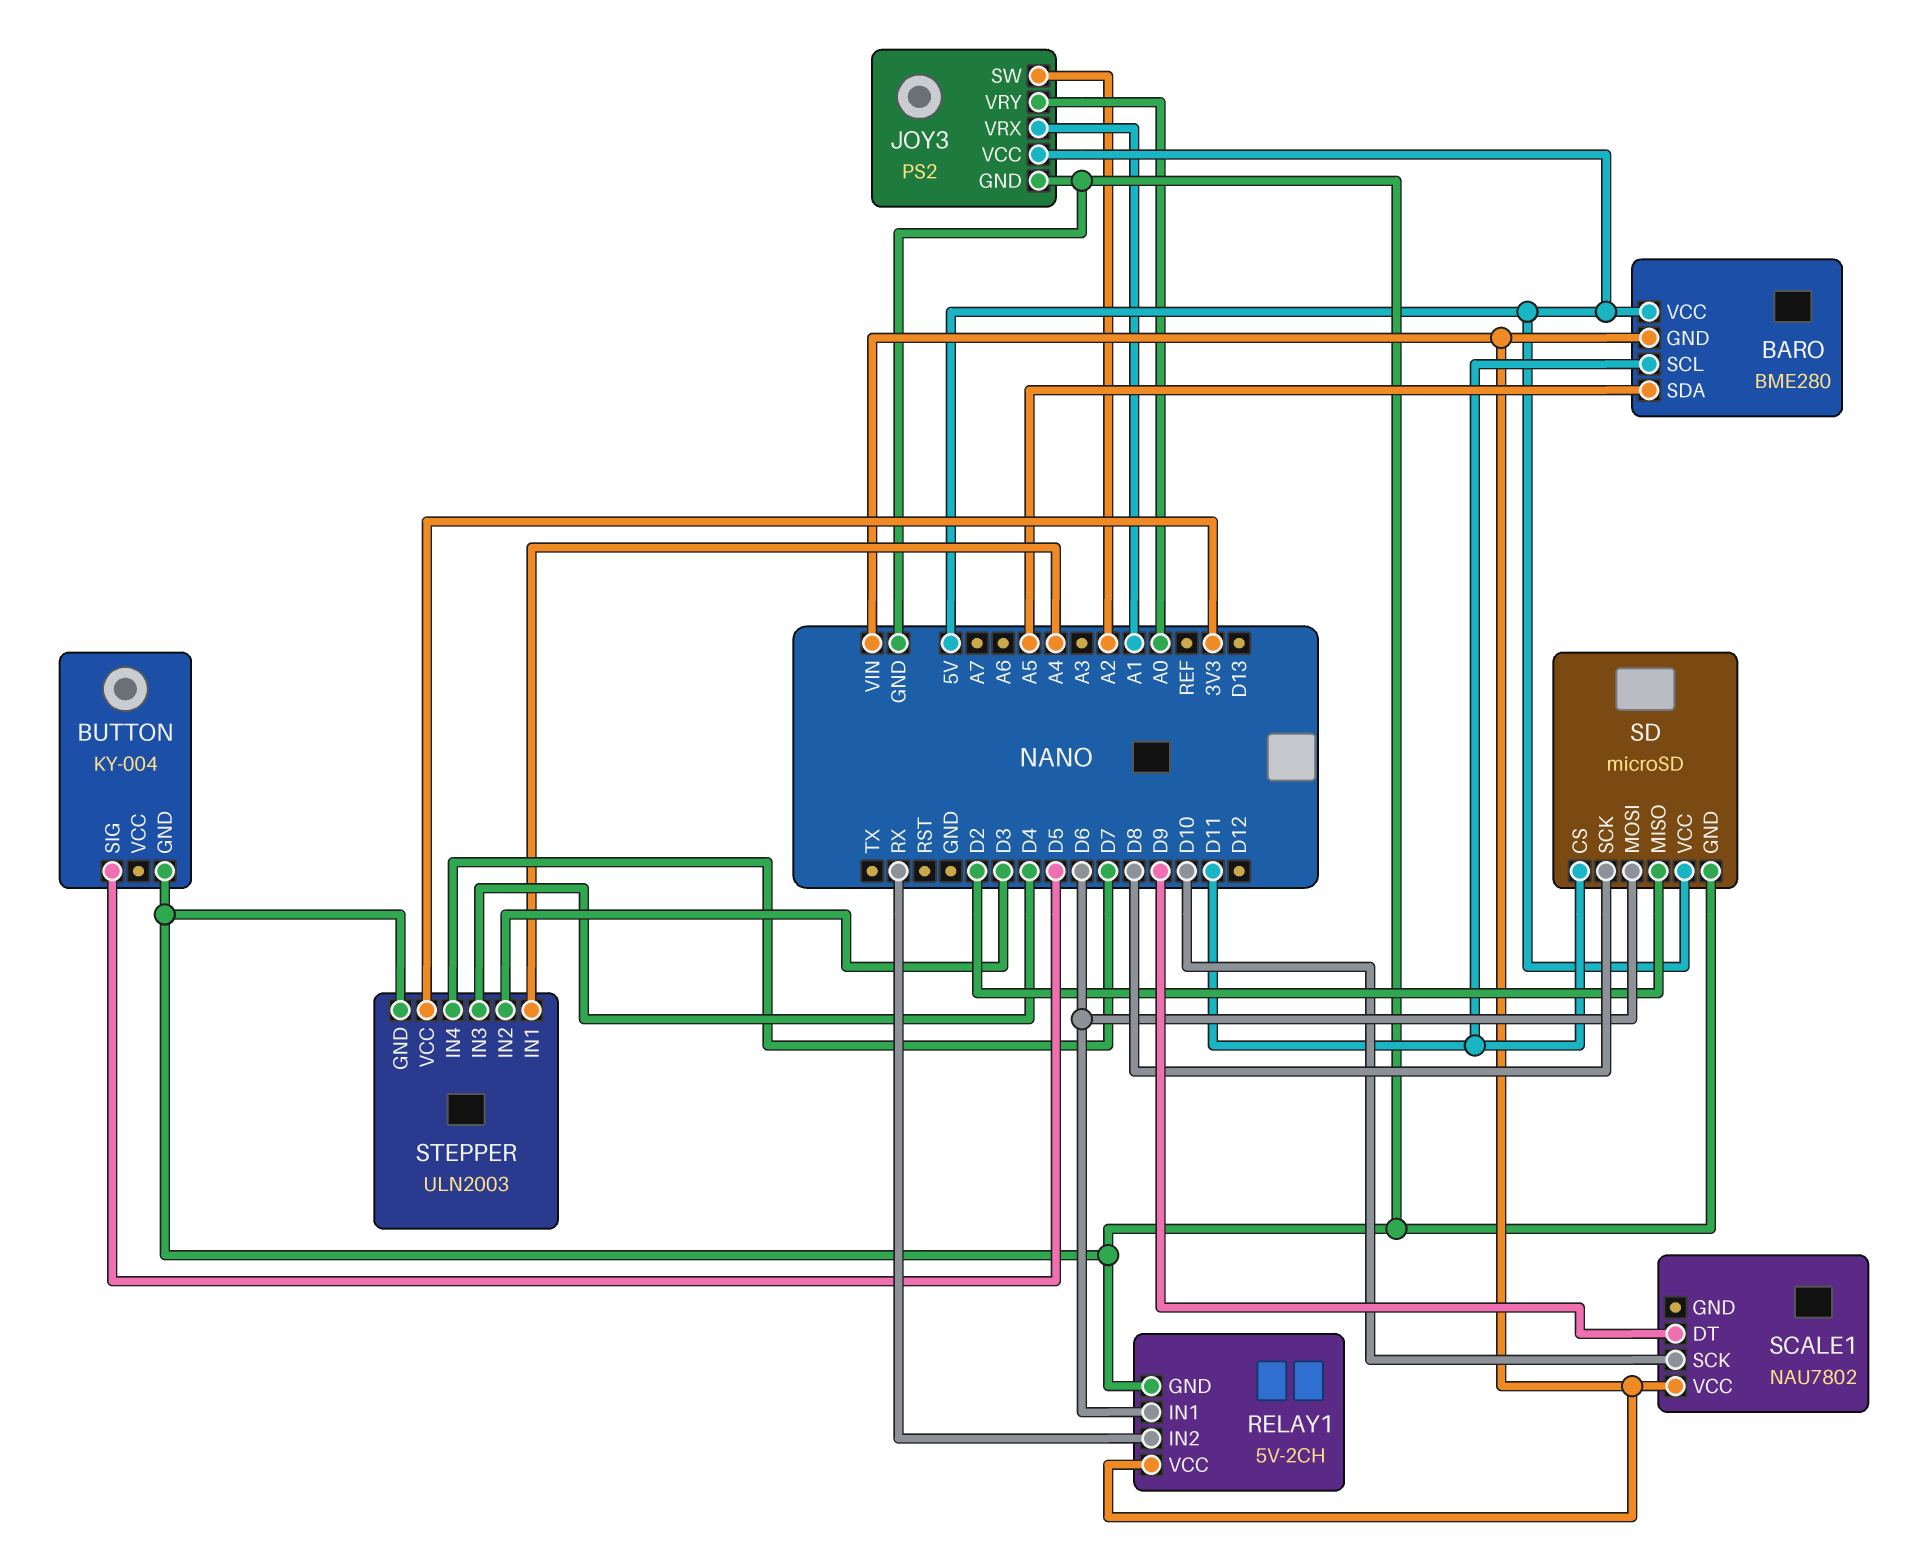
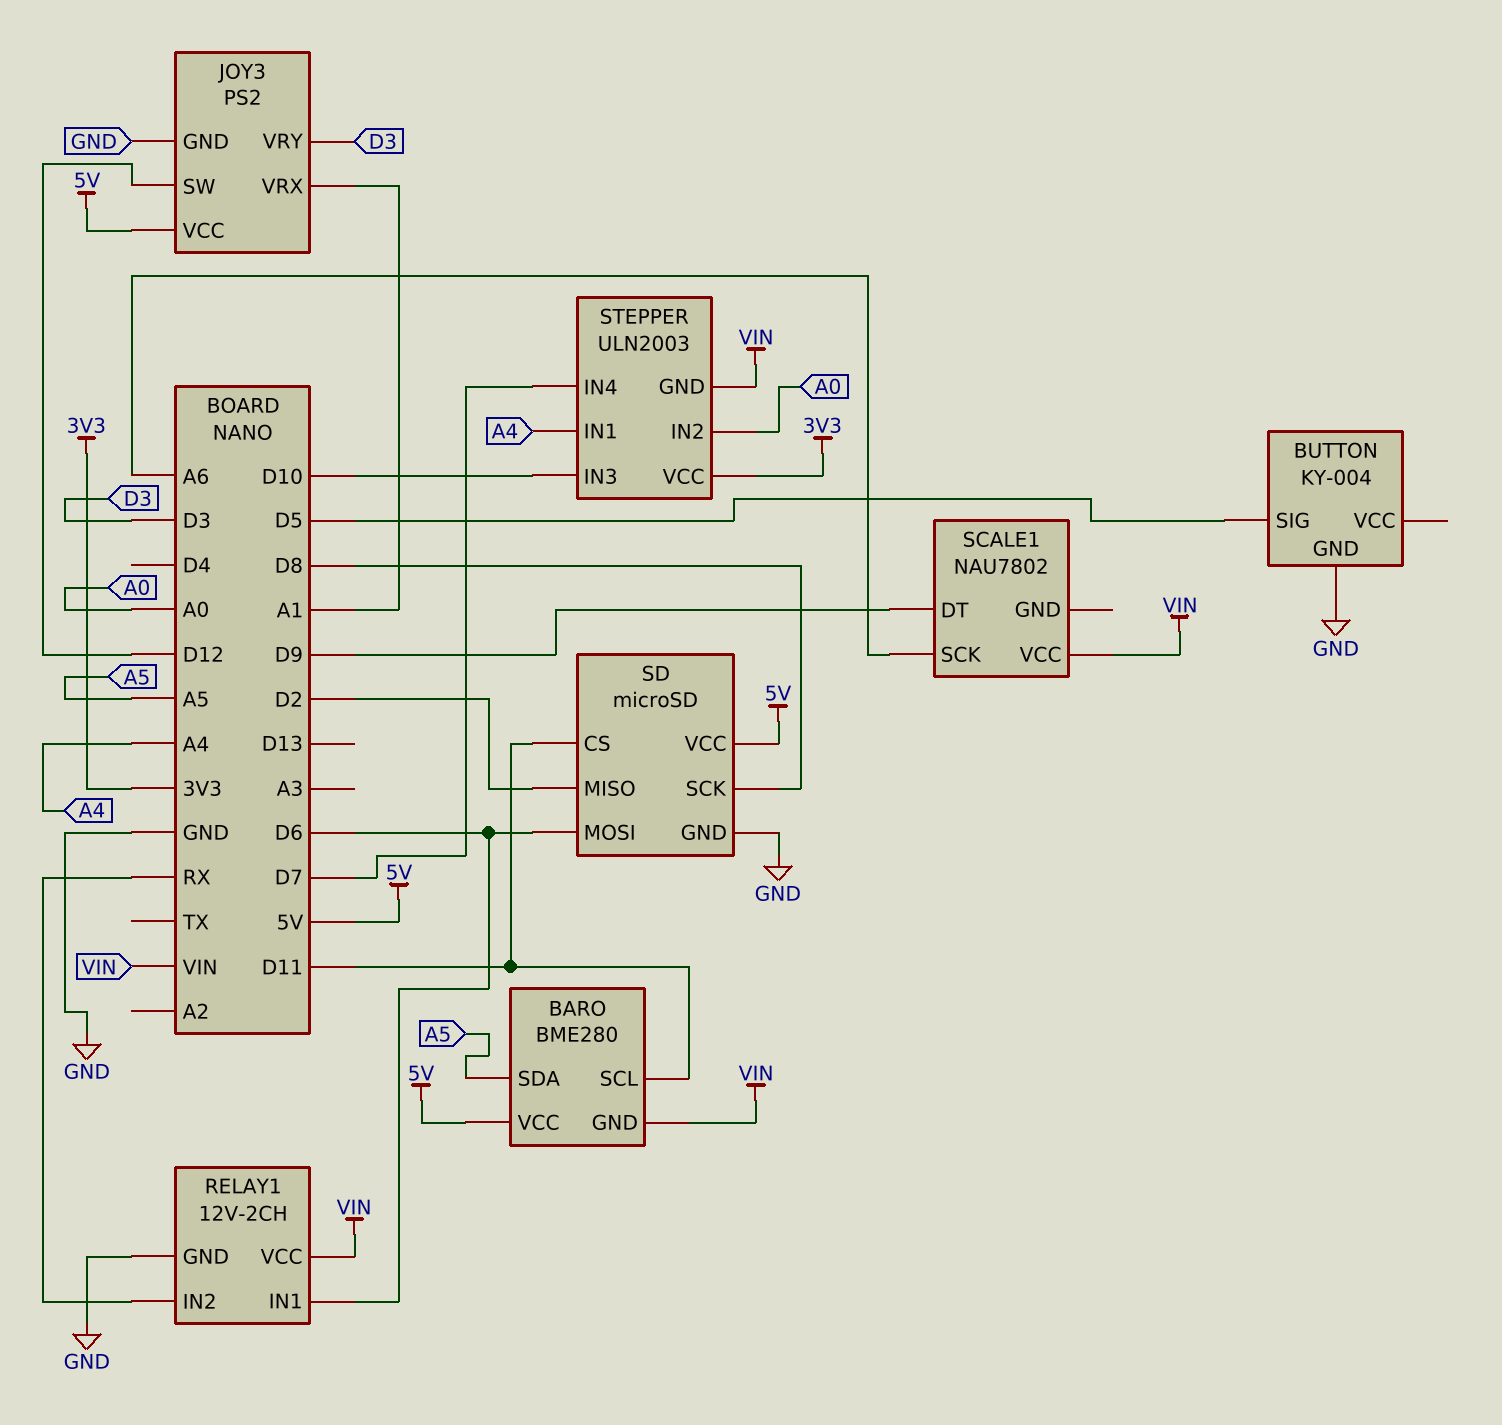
JOY3 pin SW: A2 -> D12
JOY3 pin VRY: A0 -> D3
RELAY1: 5V-2CH -> 12V-2CH
SCALE1 pin SCK: D10 -> A6
STEPPER pin GND: GND -> VIN
STEPPER pin IN2: D3 -> A0
STEPPER pin IN3: D4 -> D10

